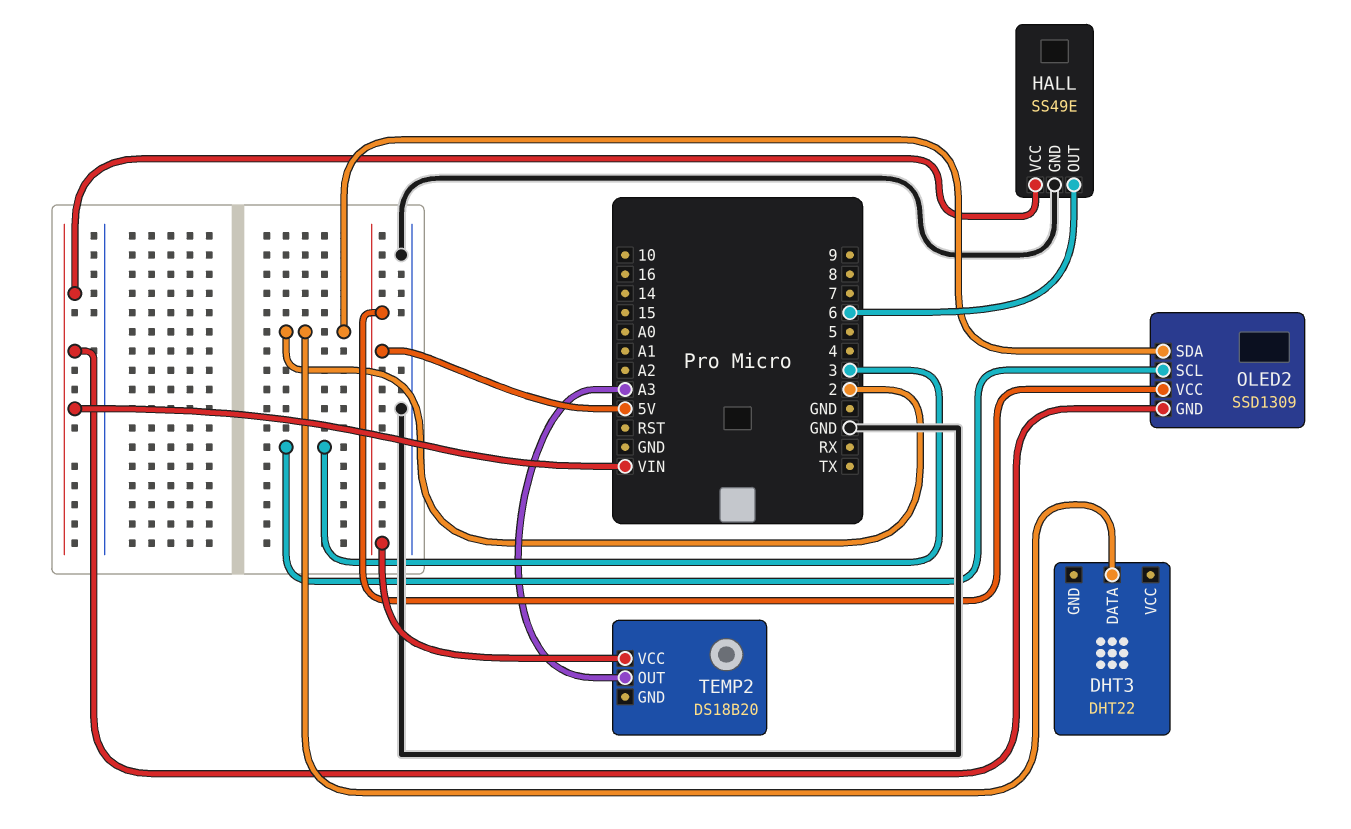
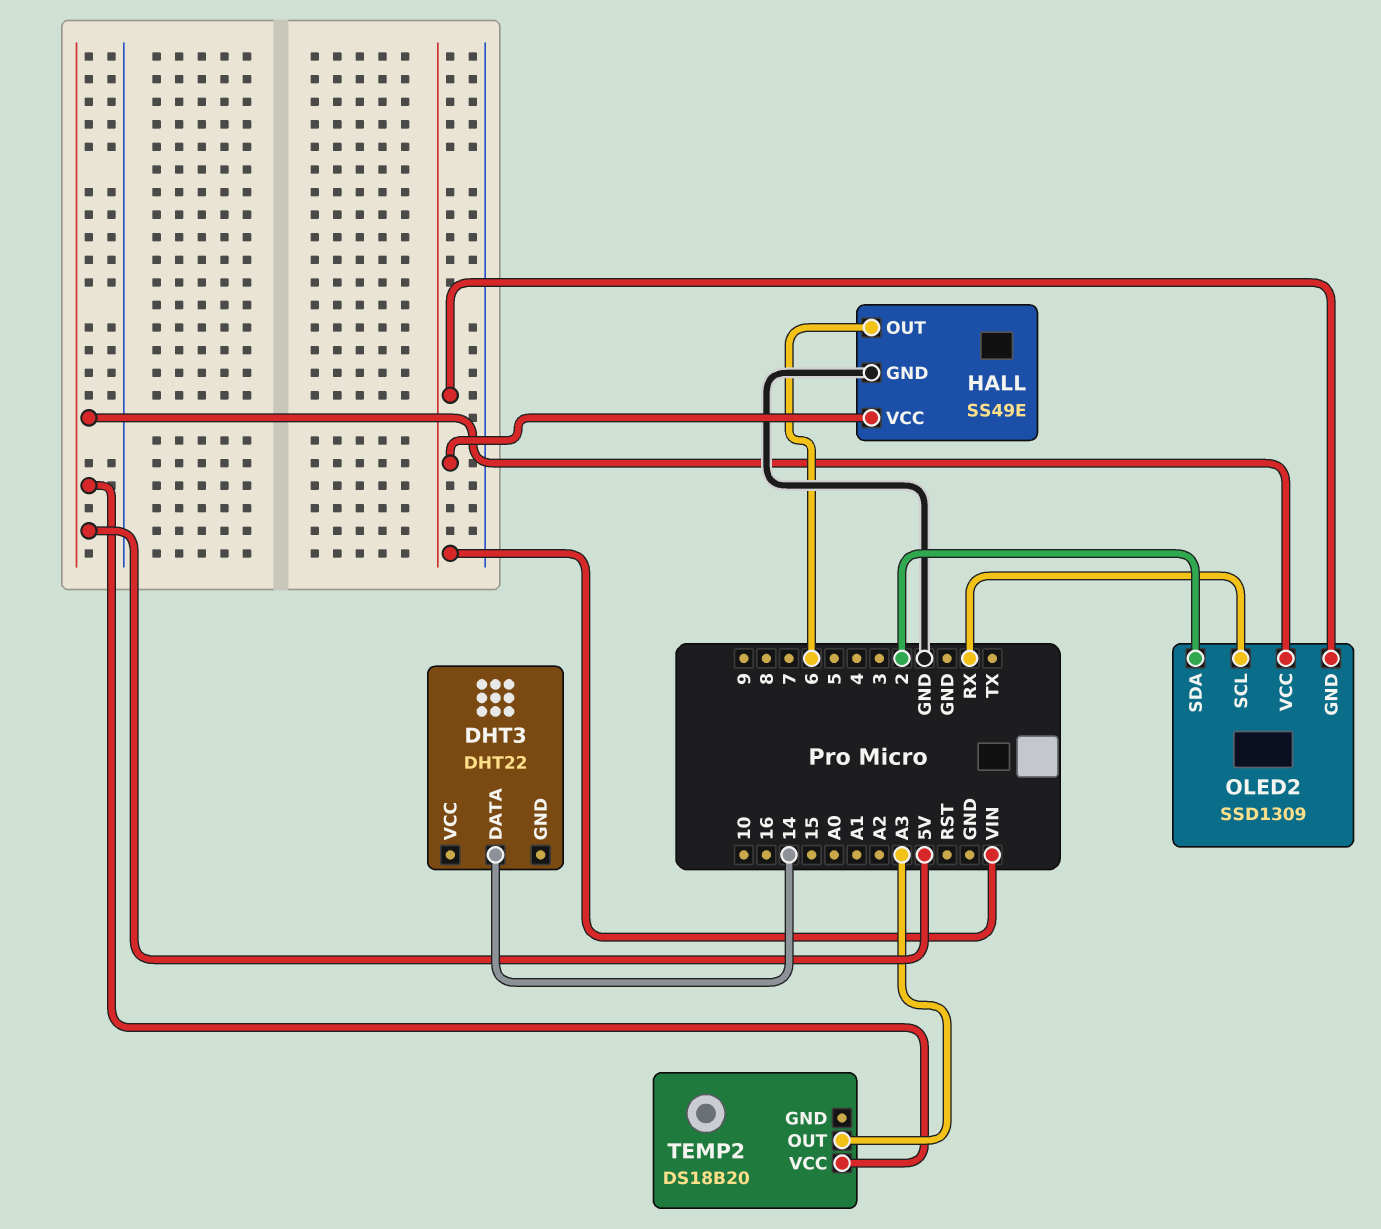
DHT3 pin DATA: 2 -> 14
OLED2 pin SCL: 3 -> RX

